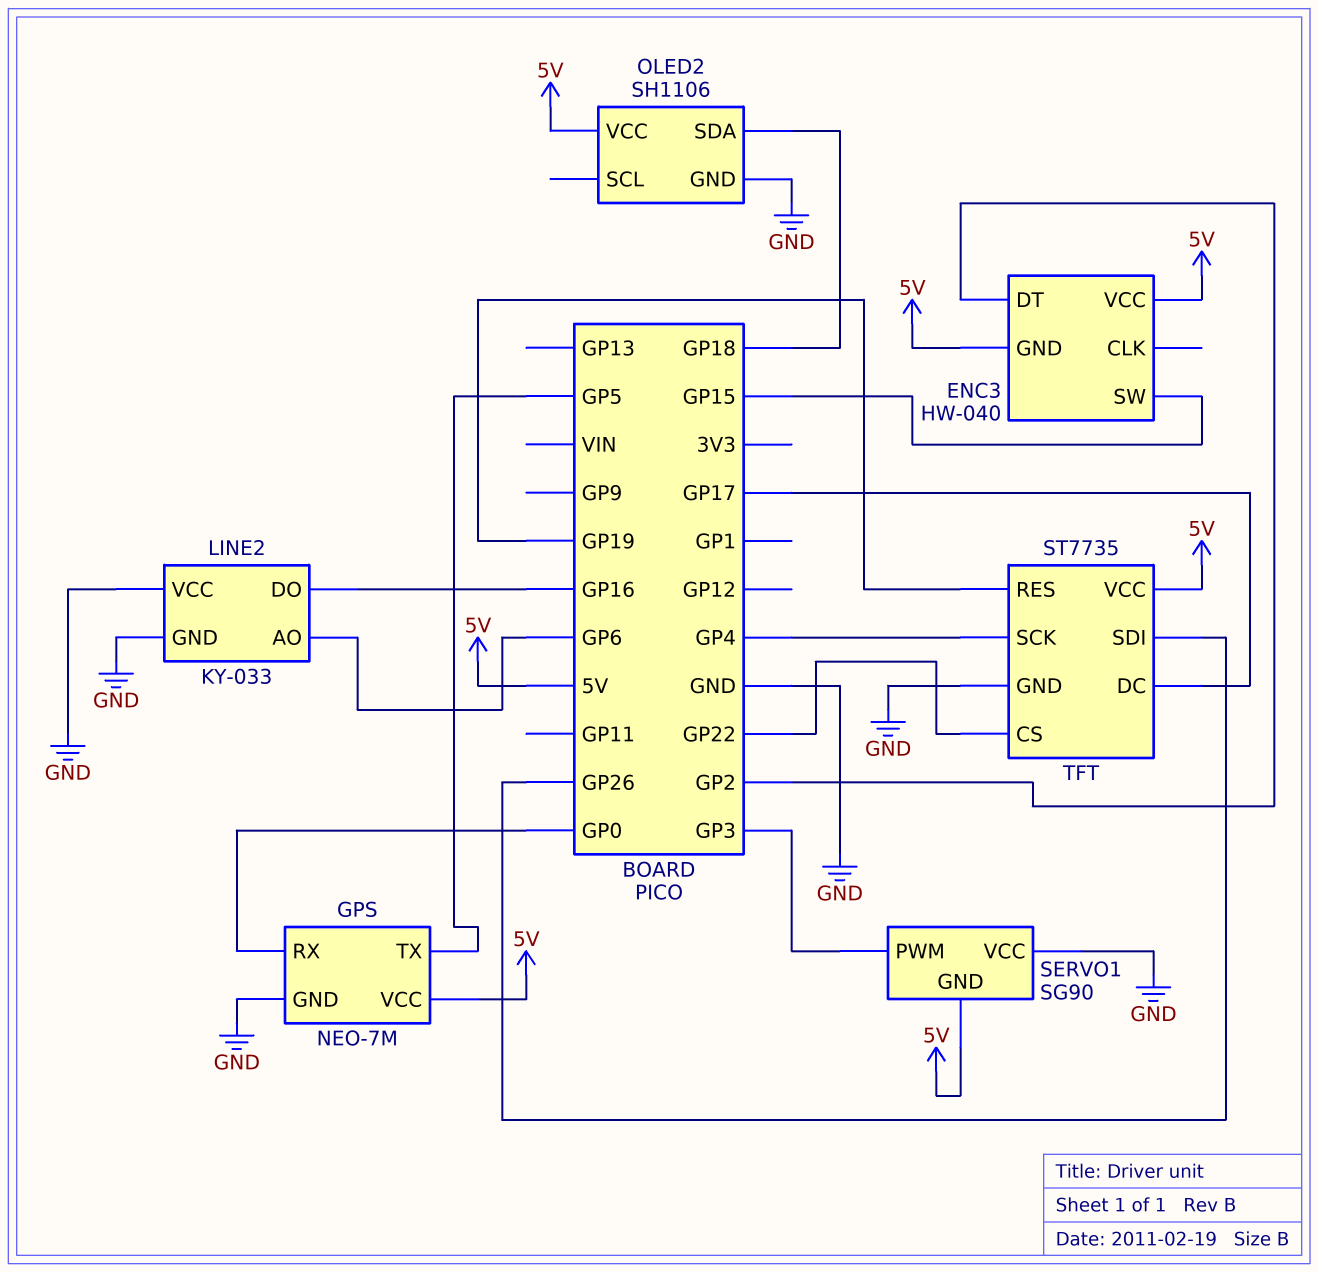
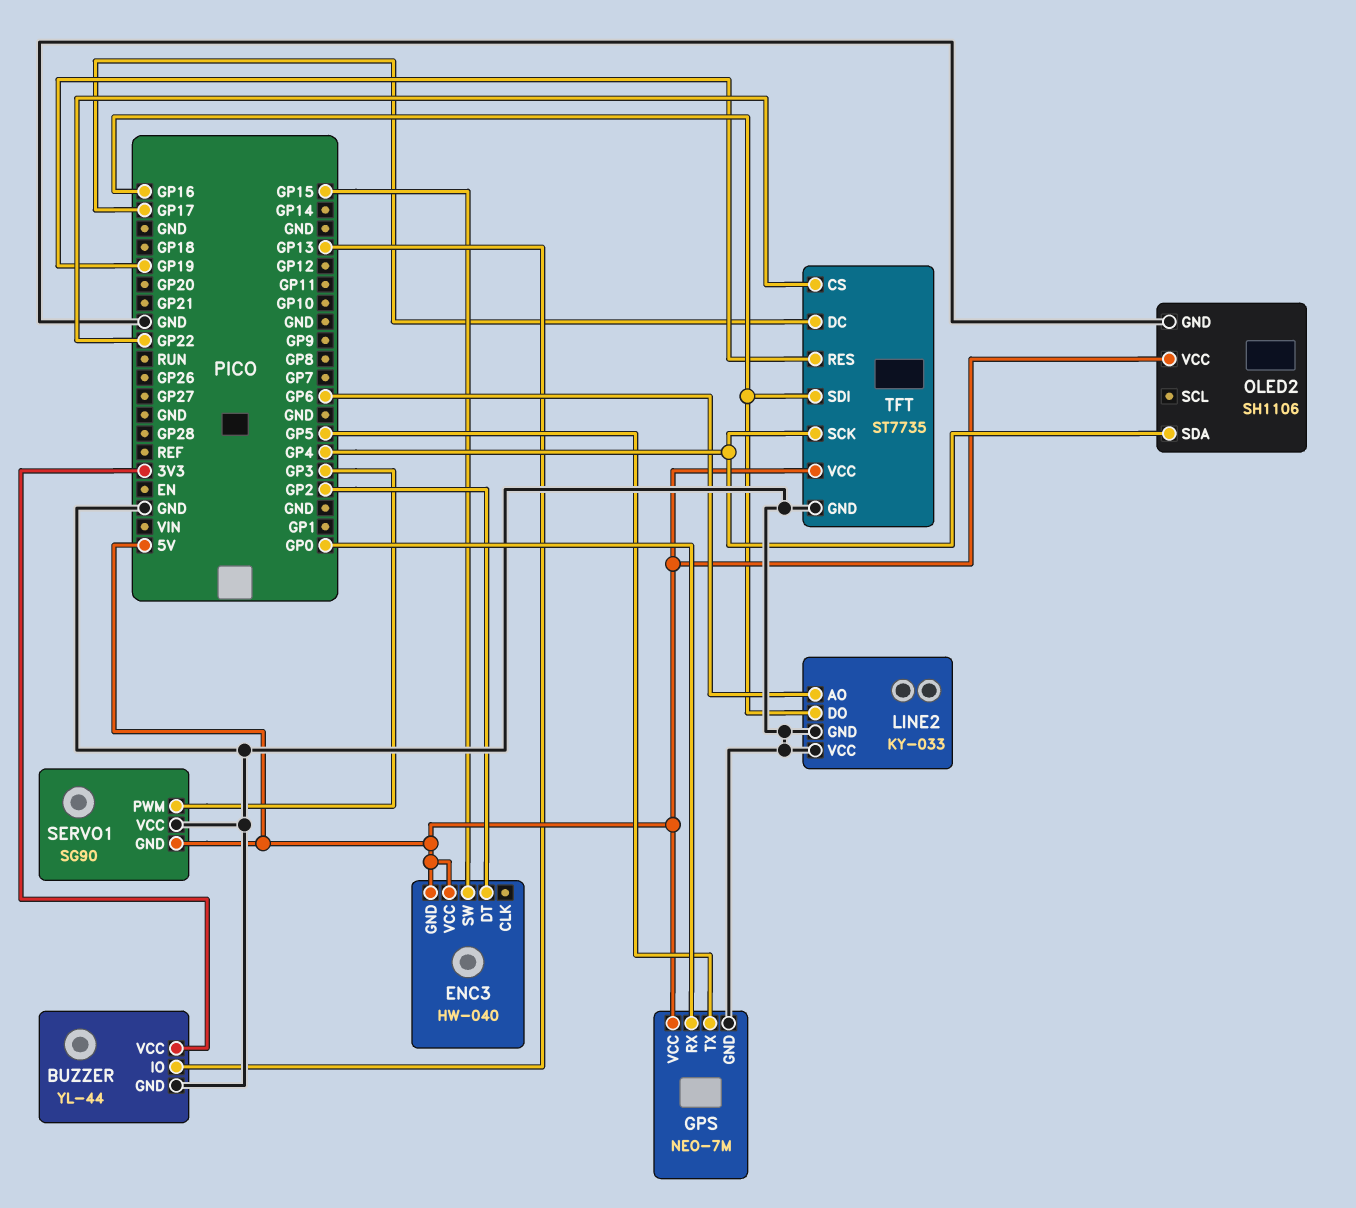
BUZZER: none -> YL-44
BUZZER pin GND: none -> GND
BUZZER pin IO: none -> GP13
BUZZER pin VCC: none -> 3V3
OLED2 pin SDA: GP18 -> GP4
TFT pin SDI: GP26 -> GP16

